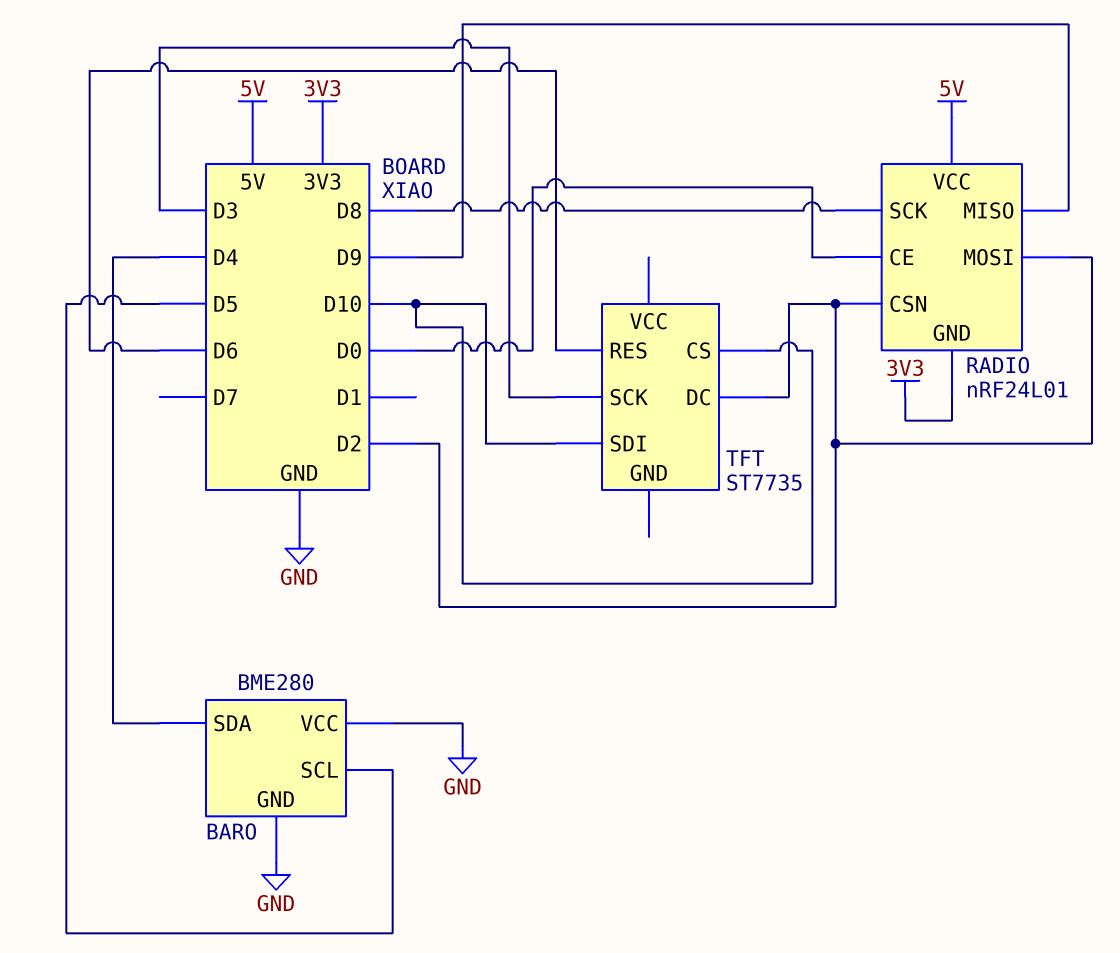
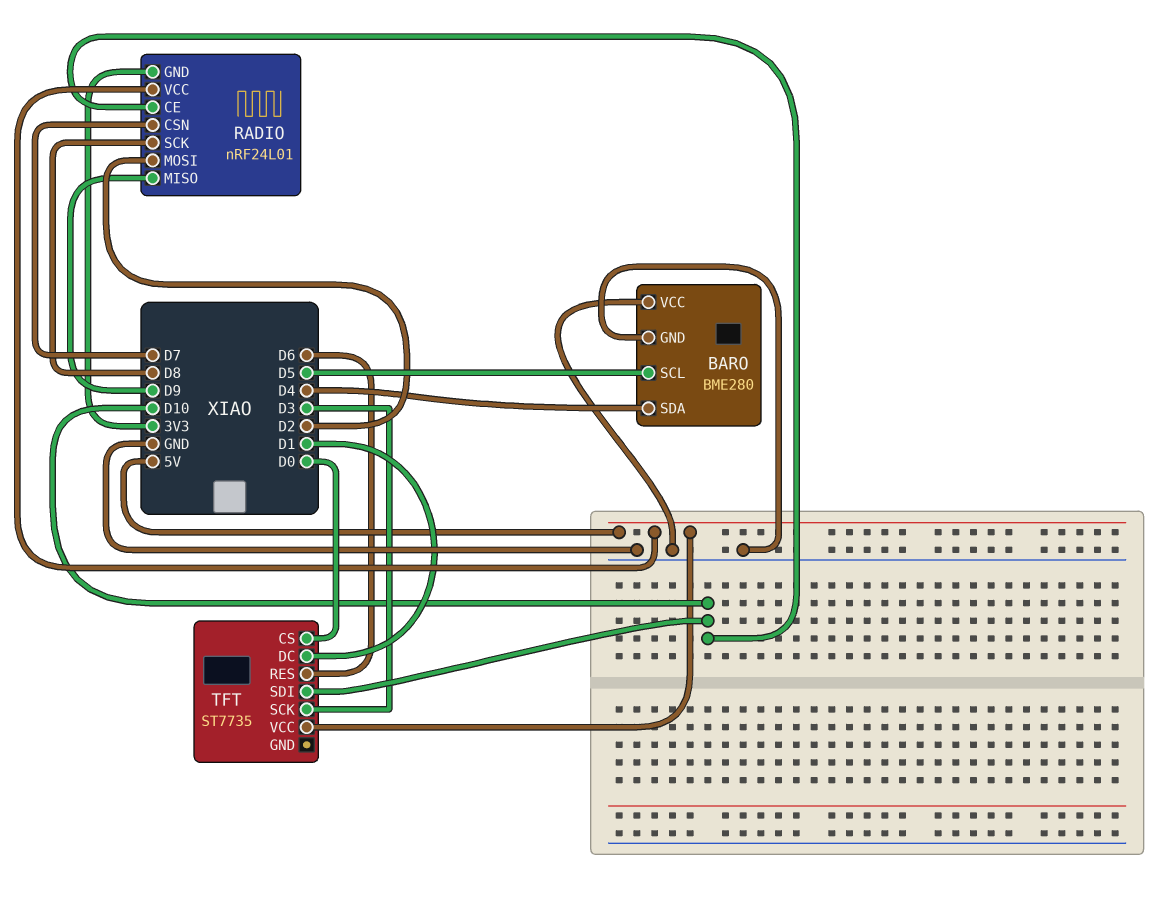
RADIO pin CE: D0 -> D10
RADIO pin CSN: D2 -> D7
TFT pin CS: D10 -> D0
TFT pin DC: D2 -> D1
TFT pin VCC: none -> 5V

